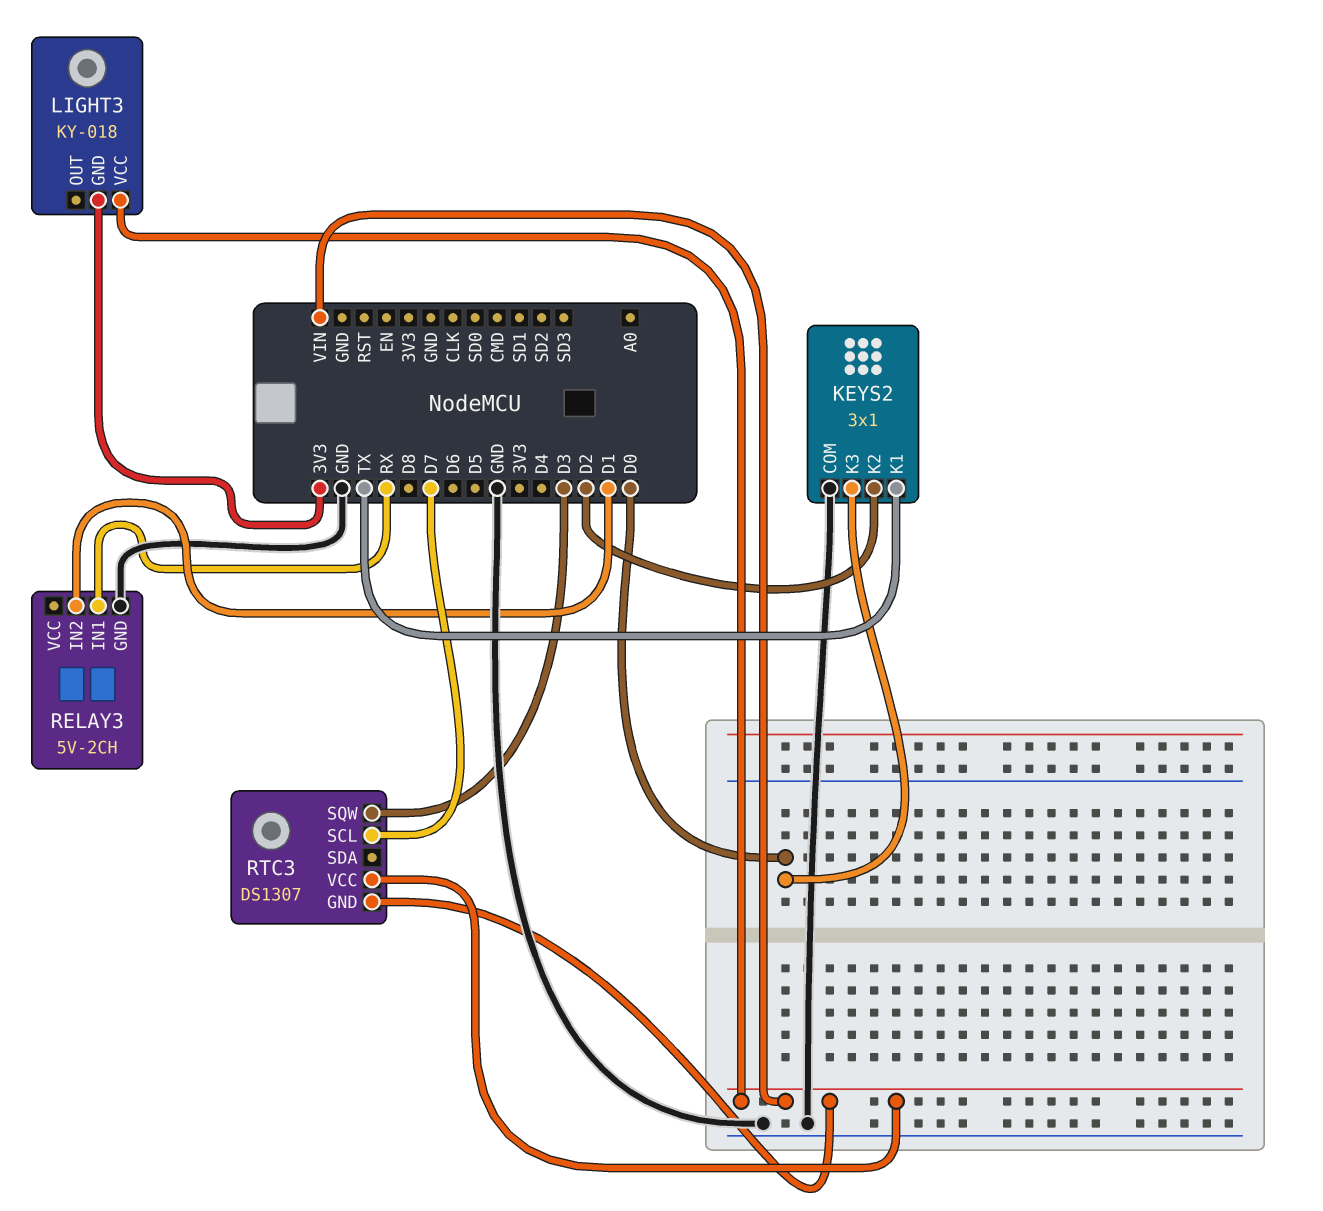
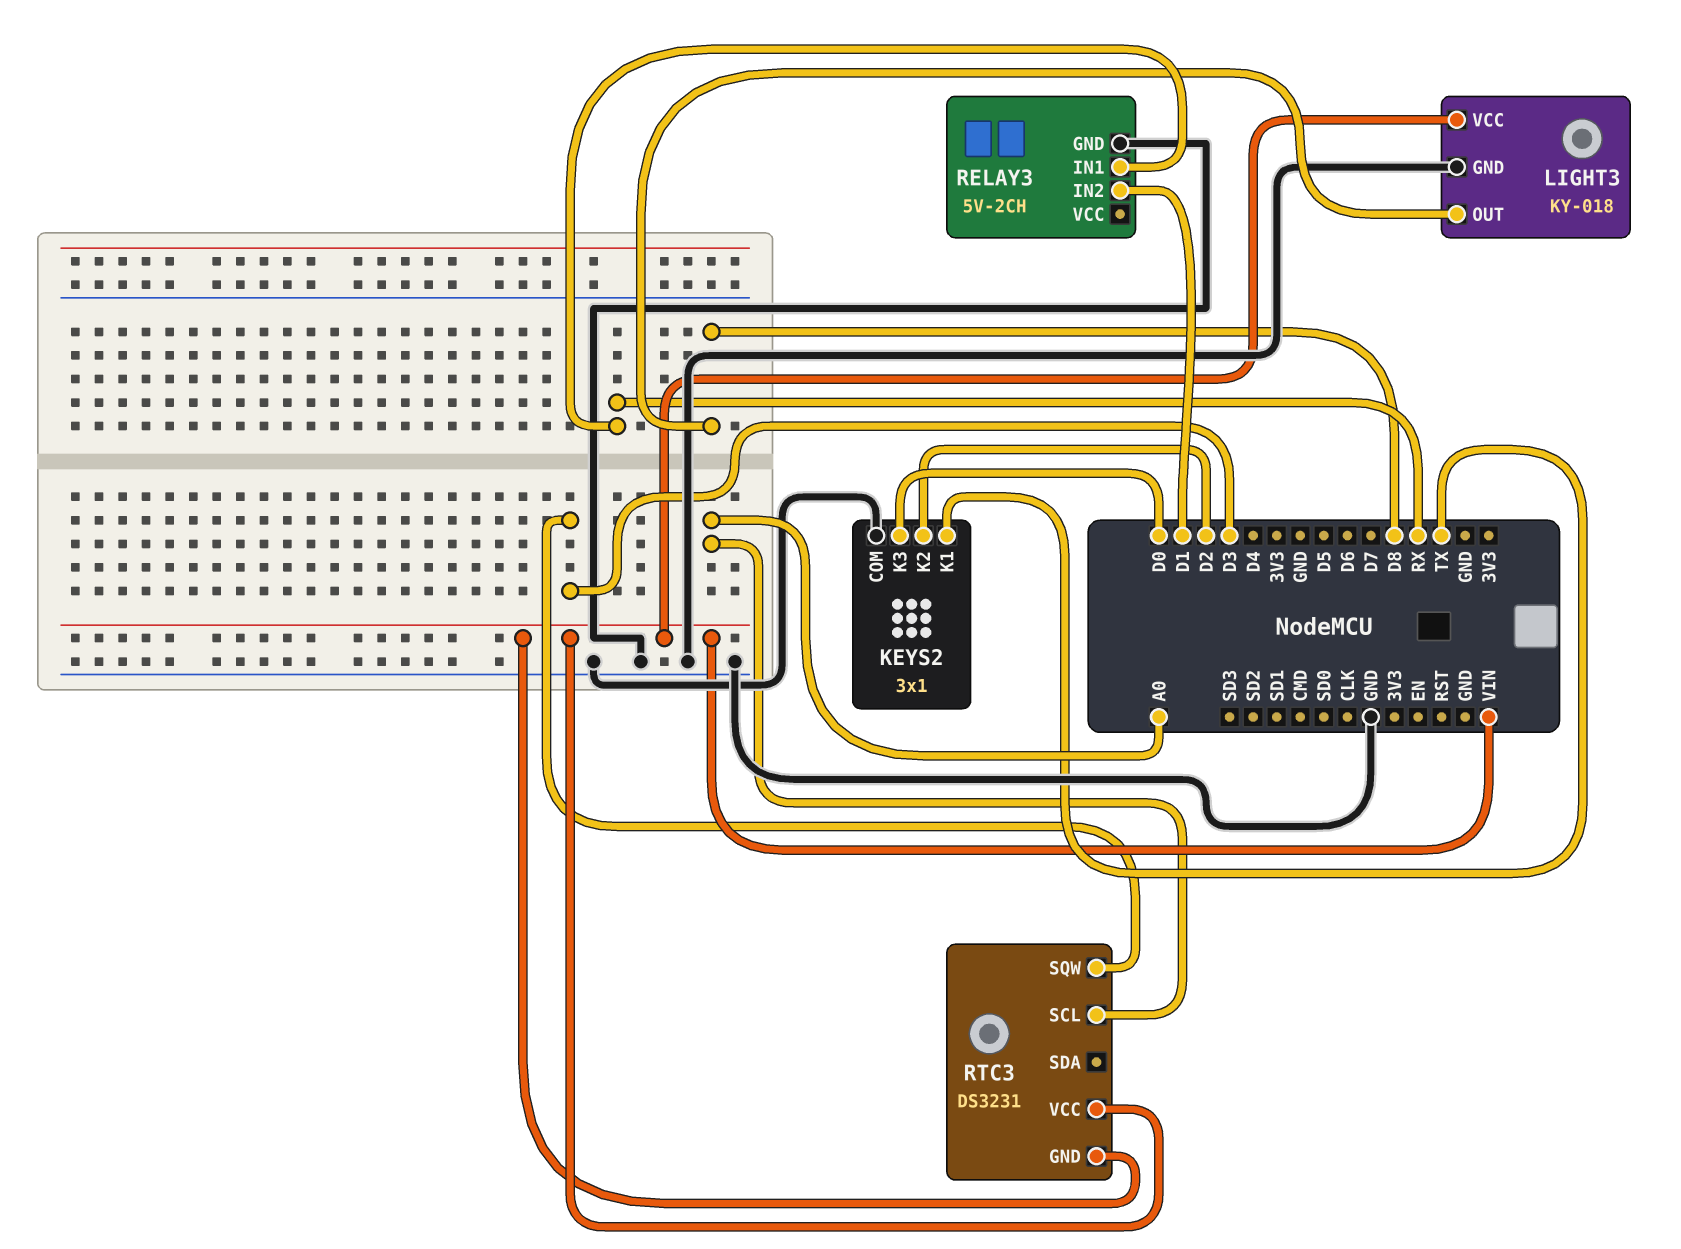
LIGHT3 pin GND: 3V3 -> GND
LIGHT3 pin OUT: none -> D8
RTC3: DS1307 -> DS3231
RTC3 pin SCL: D7 -> A0

